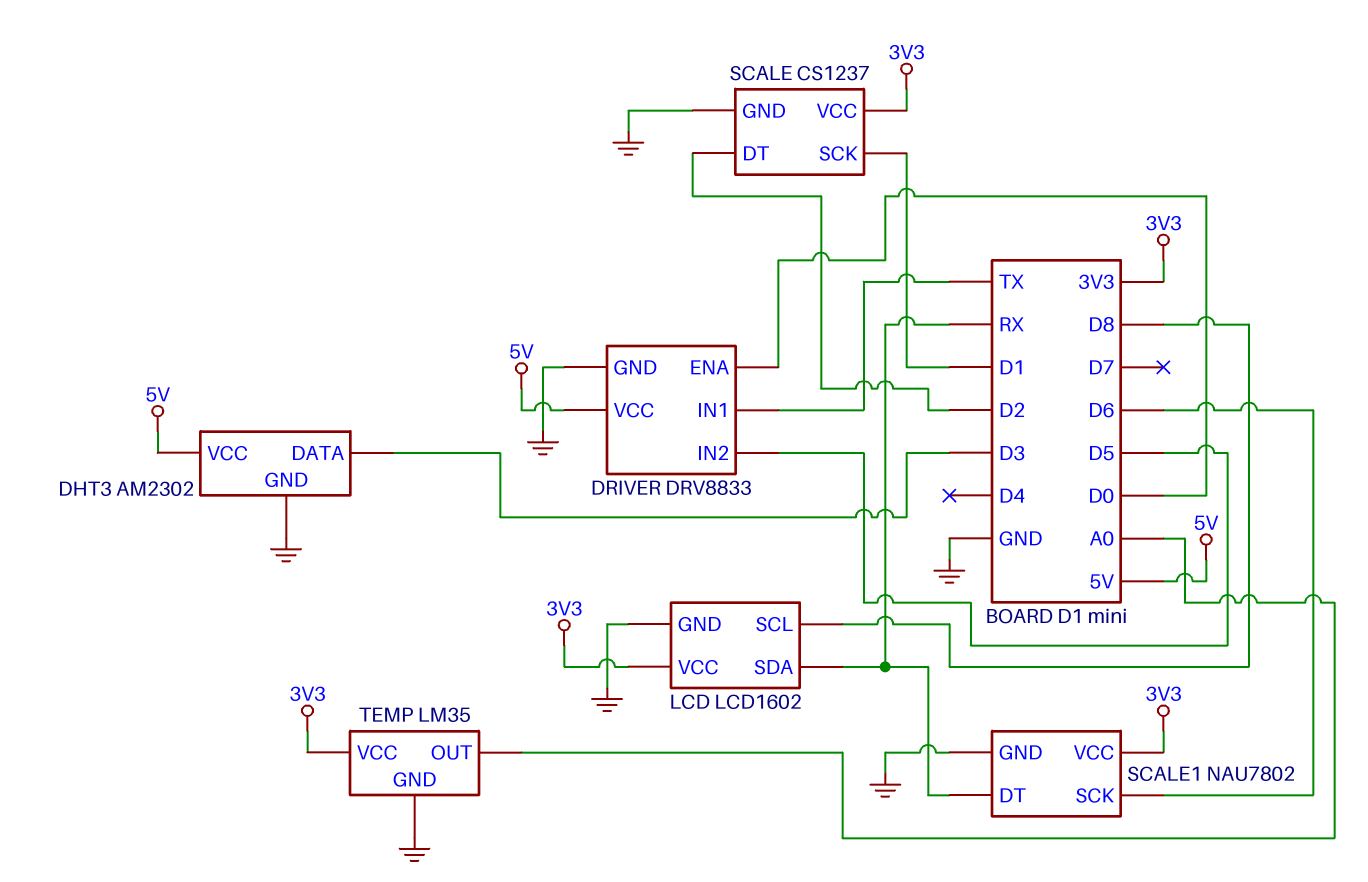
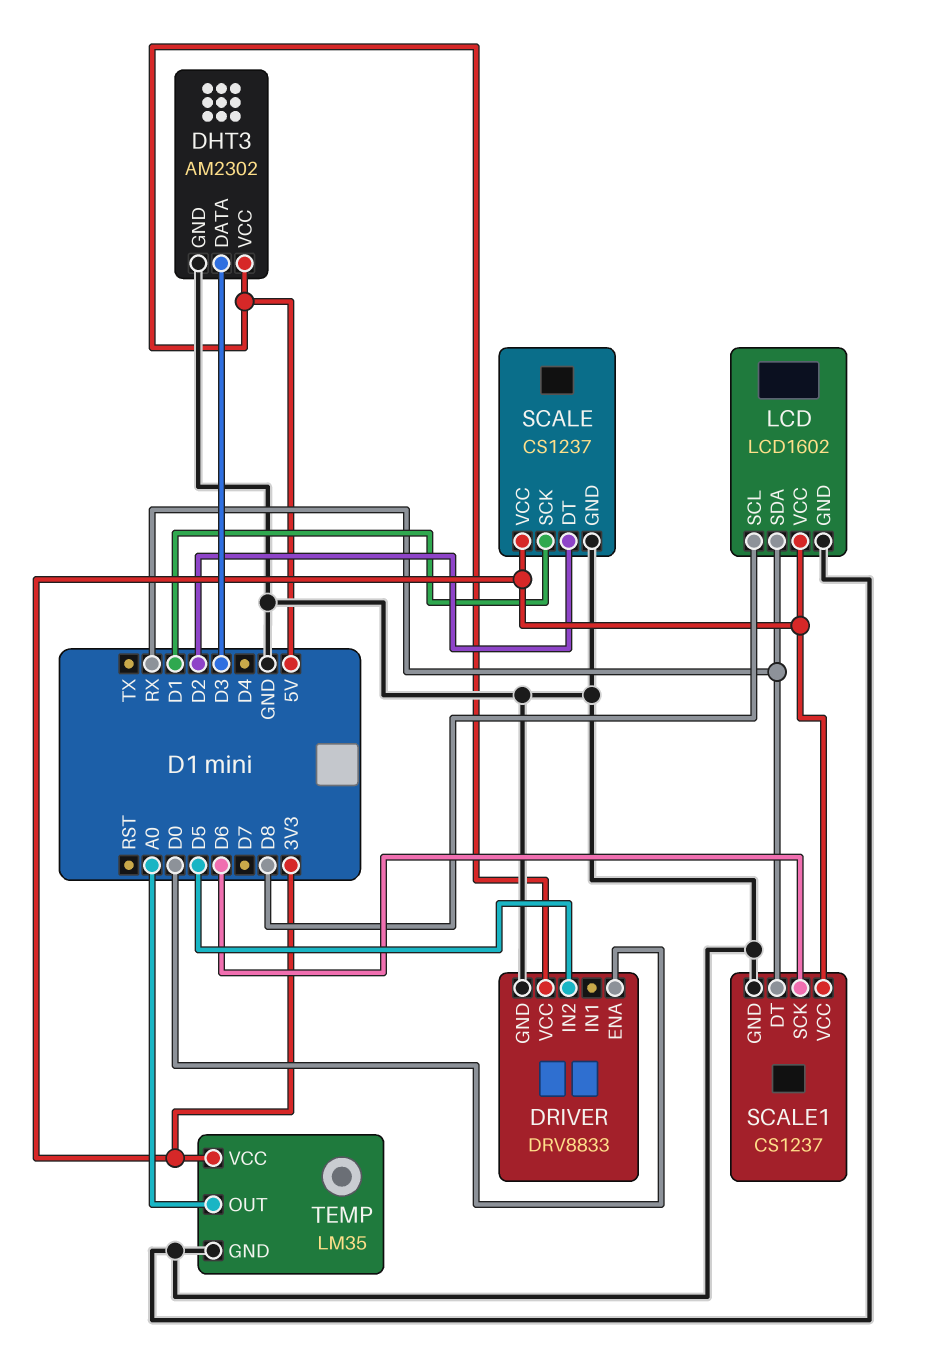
DRIVER pin IN1: TX -> none
SCALE1: NAU7802 -> CS1237

